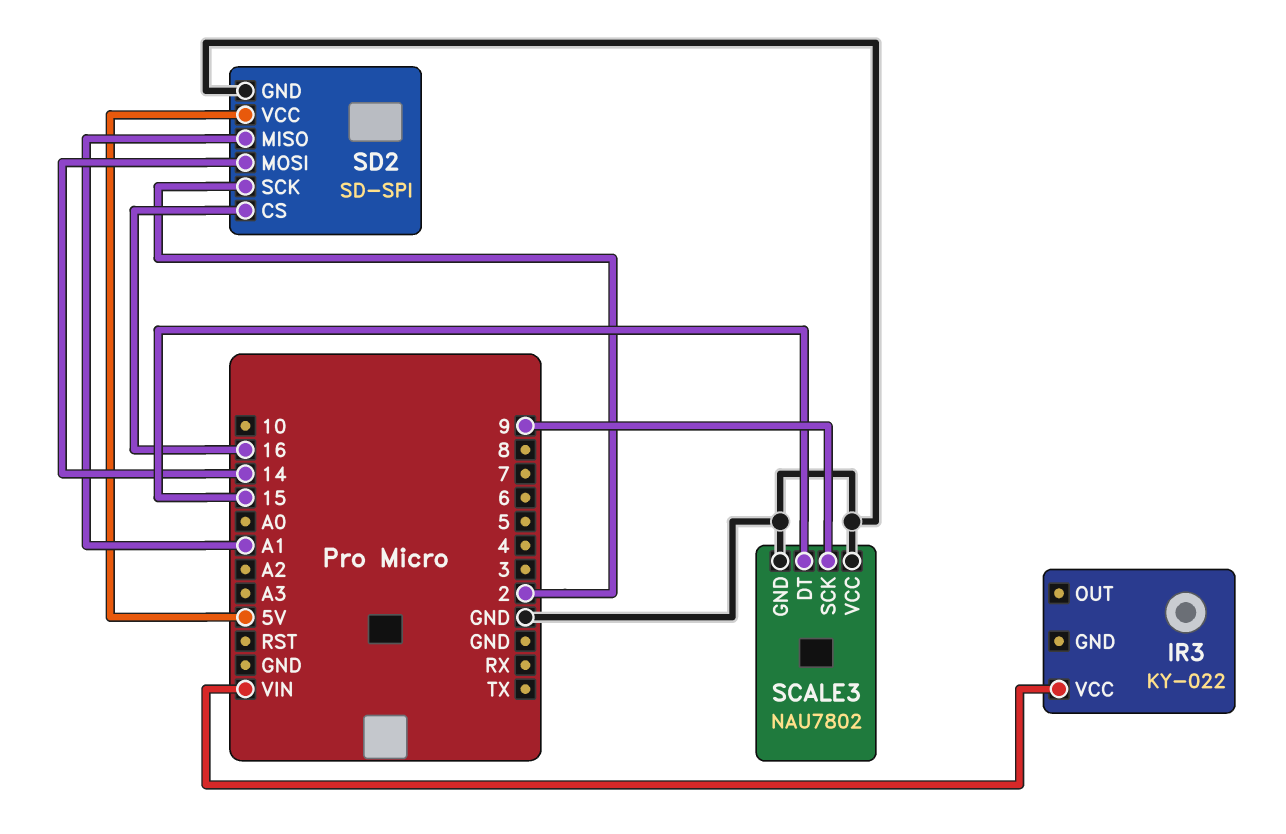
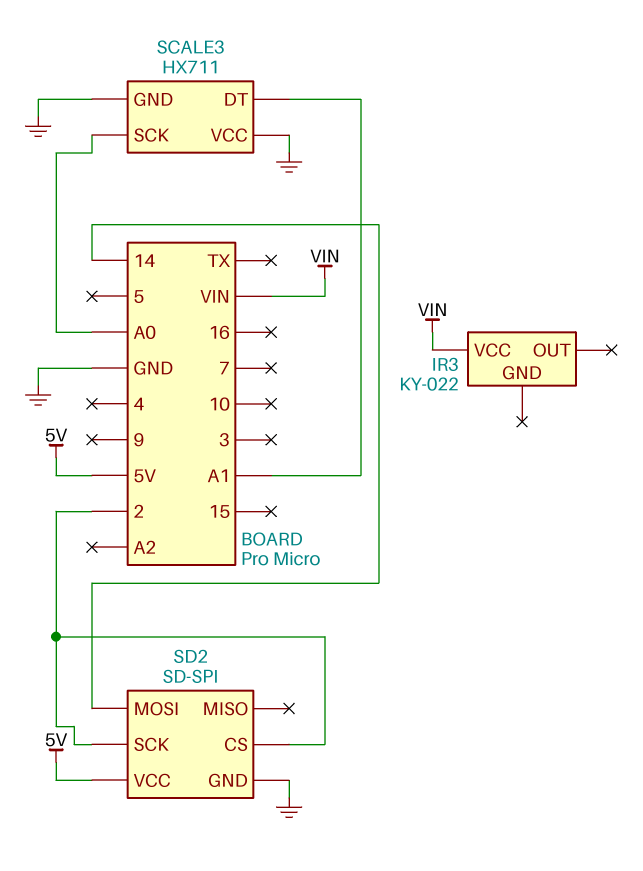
SCALE3: NAU7802 -> HX711
SCALE3 pin DT: 15 -> A1
SCALE3 pin SCK: 9 -> A0
SD2 pin CS: 16 -> 2
SD2 pin MISO: A1 -> none

